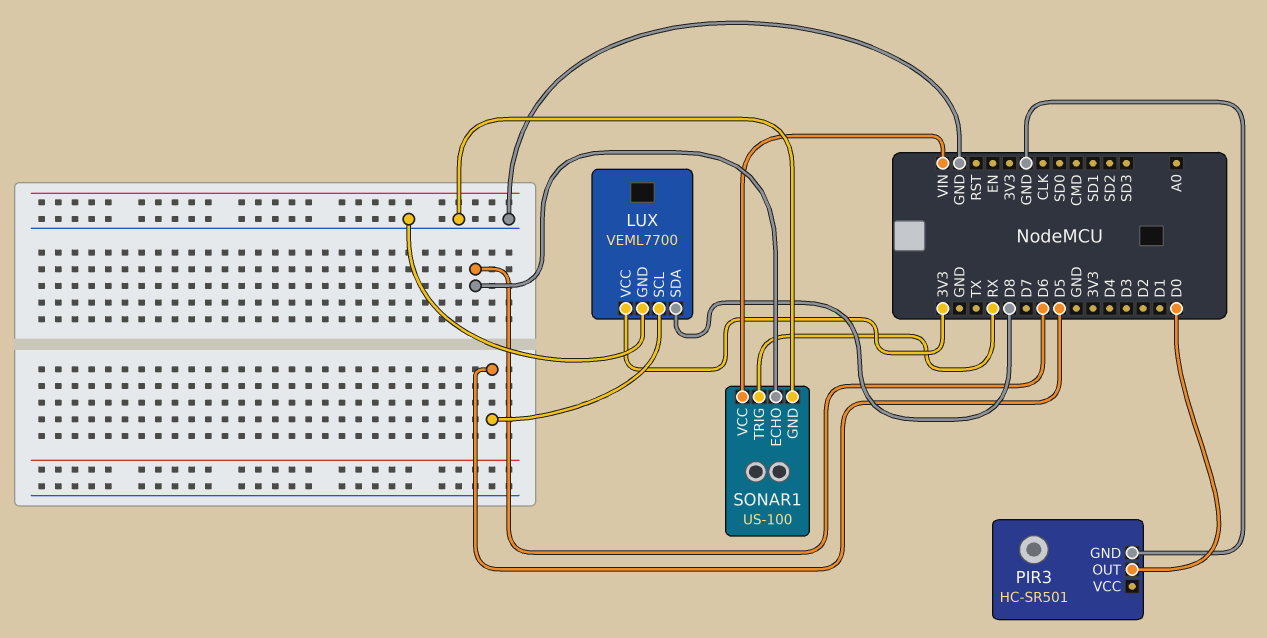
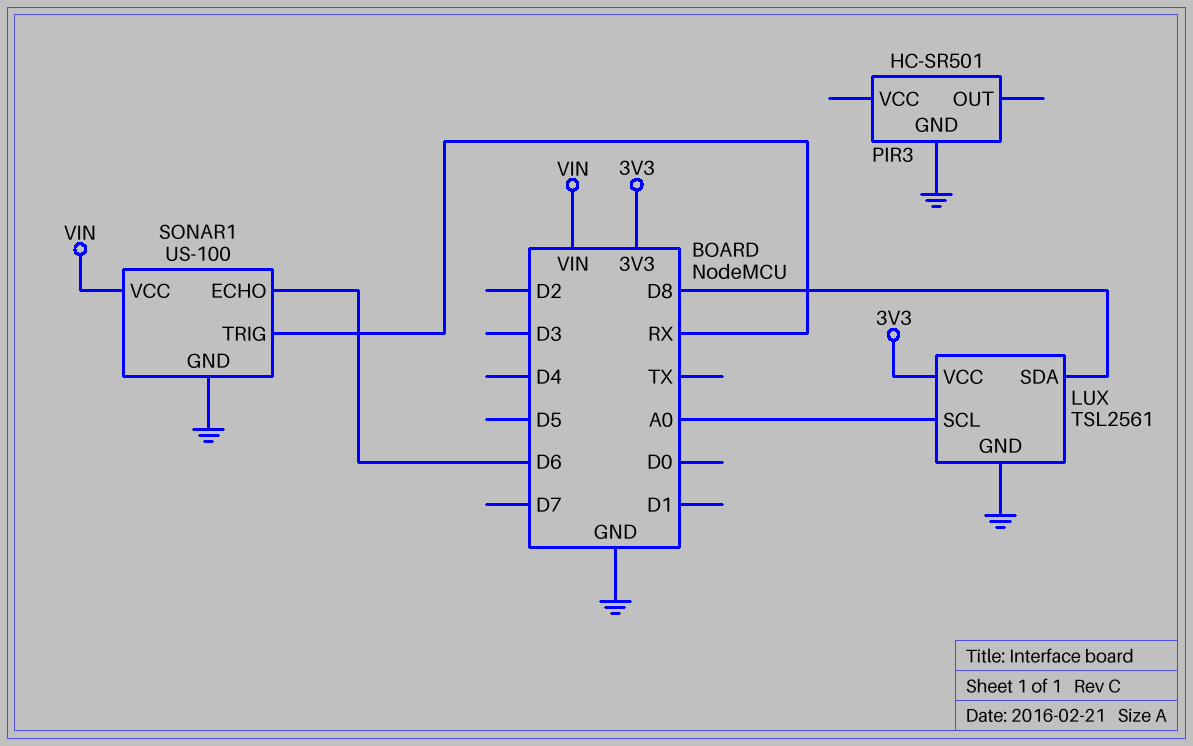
LUX: VEML7700 -> TSL2561
LUX pin SCL: D5 -> A0
PIR3 pin OUT: D0 -> none

